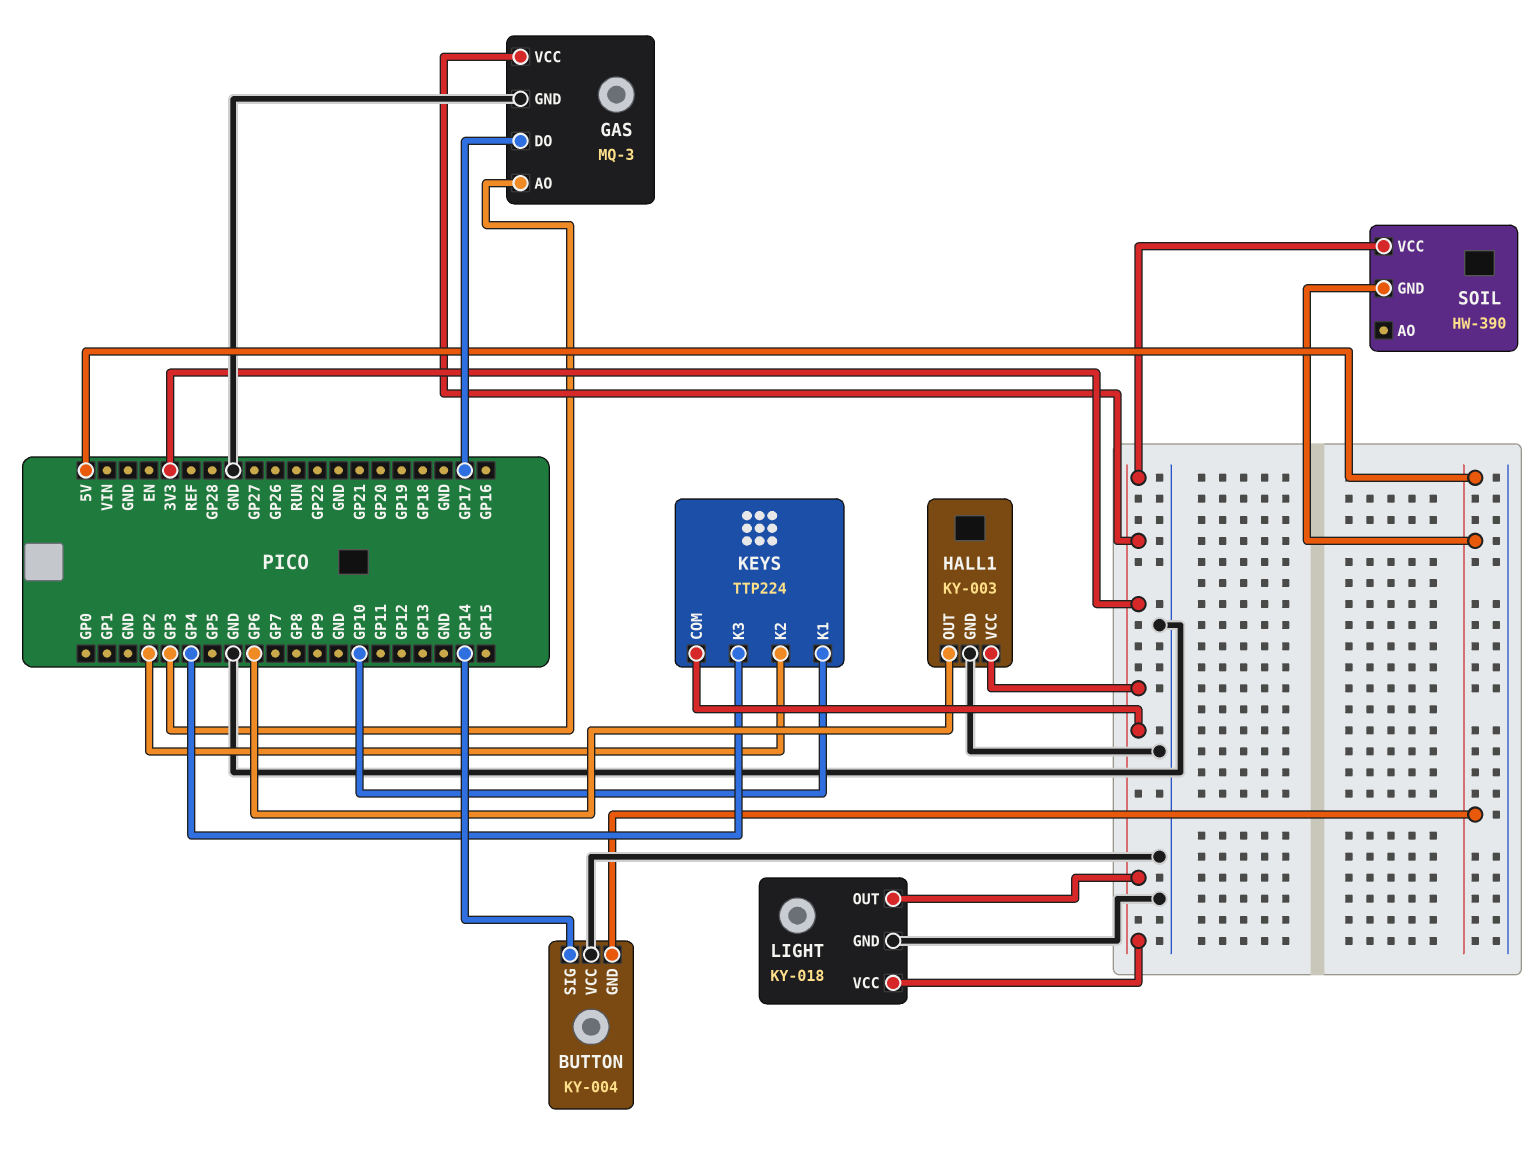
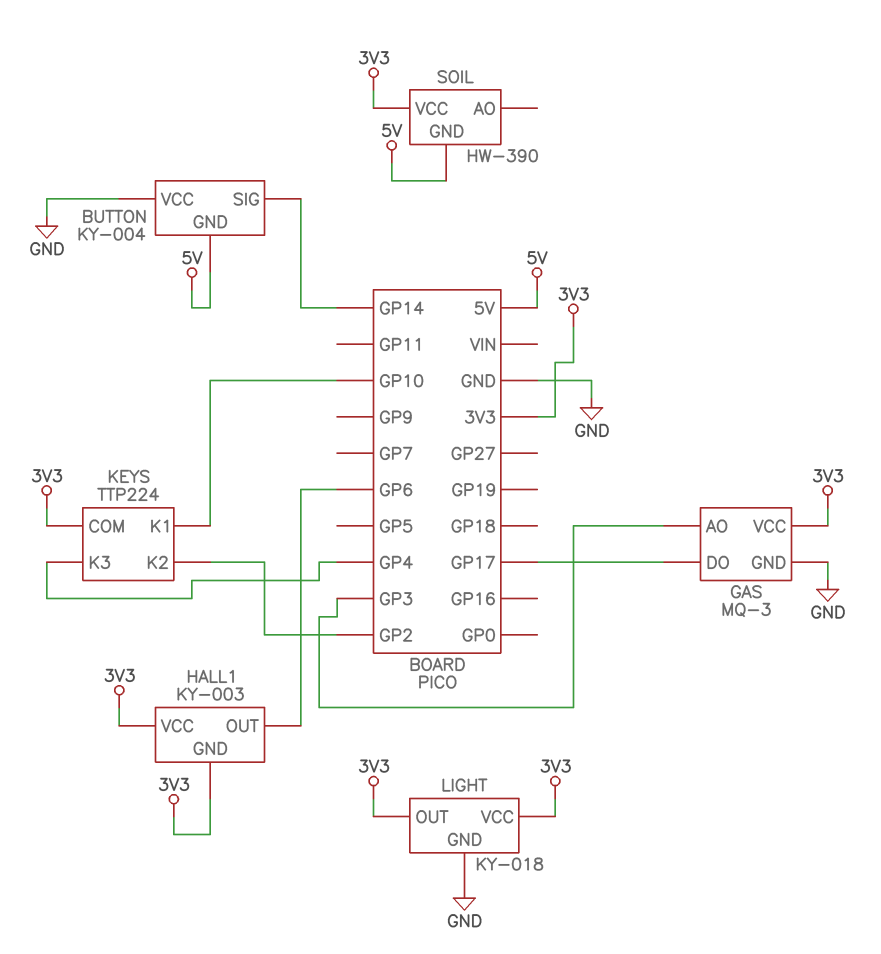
HALL1 pin GND: GND -> 3V3

